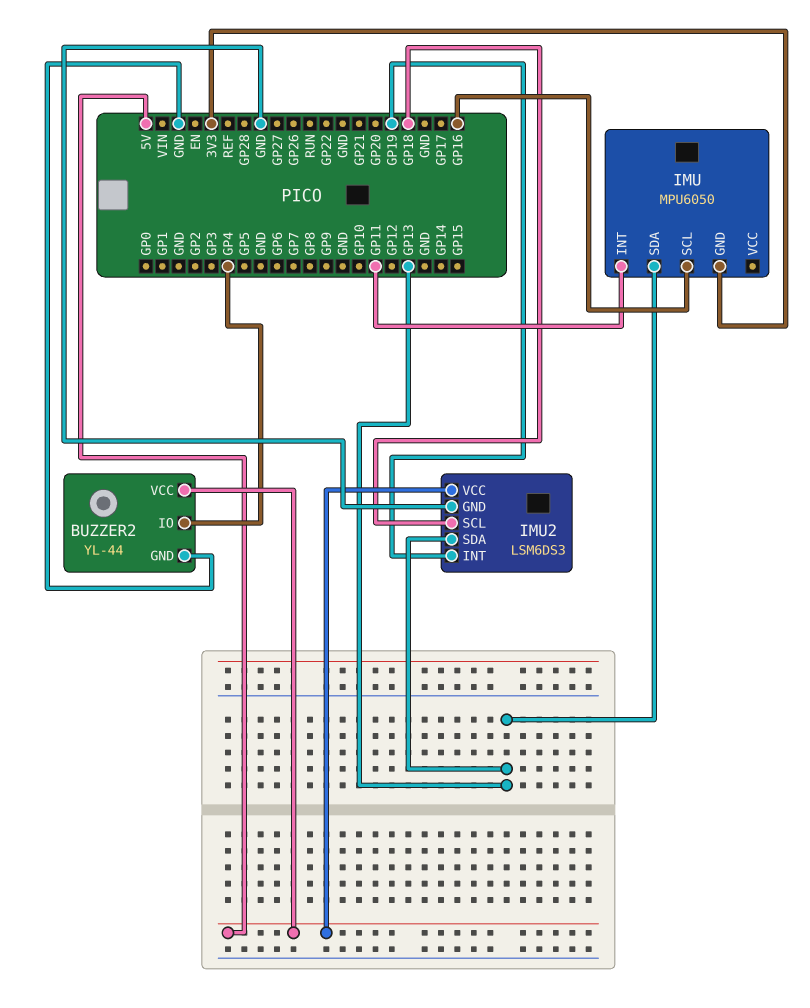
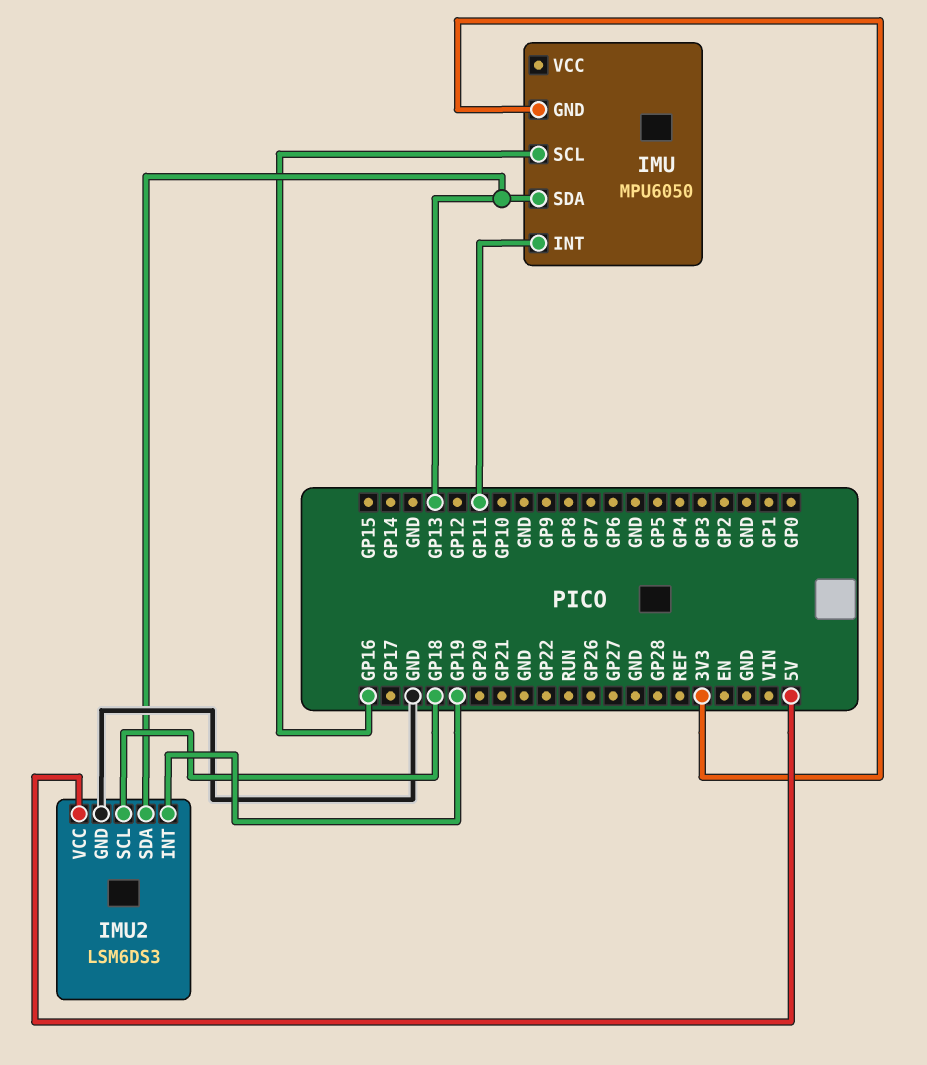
BUZZER2: YL-44 -> none
BUZZER2 pin GND: GND -> none
BUZZER2 pin IO: GP4 -> none
BUZZER2 pin VCC: 5V -> none

